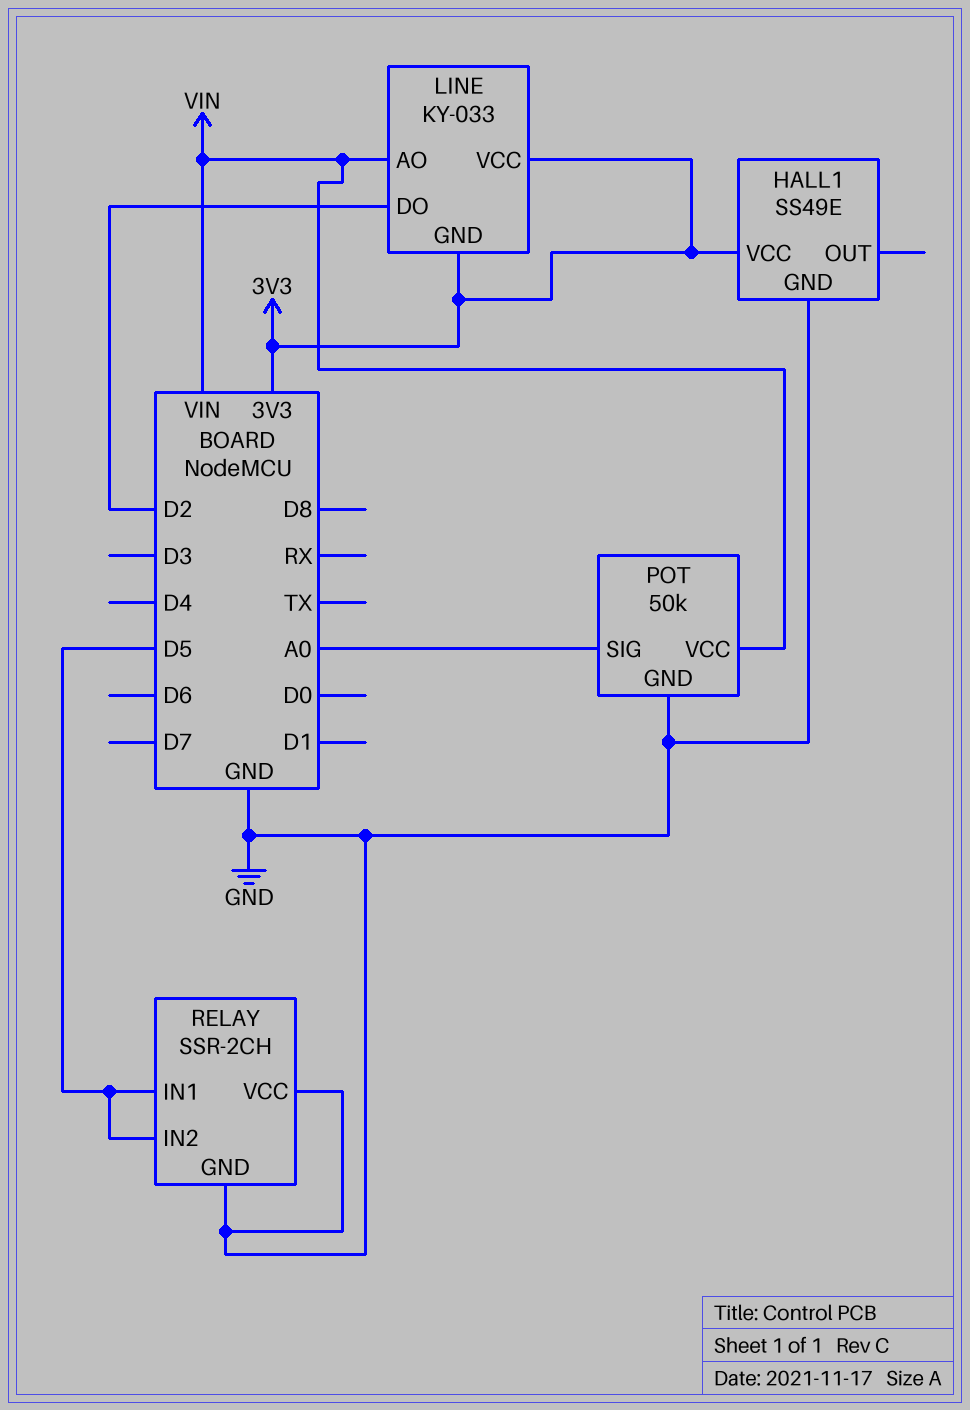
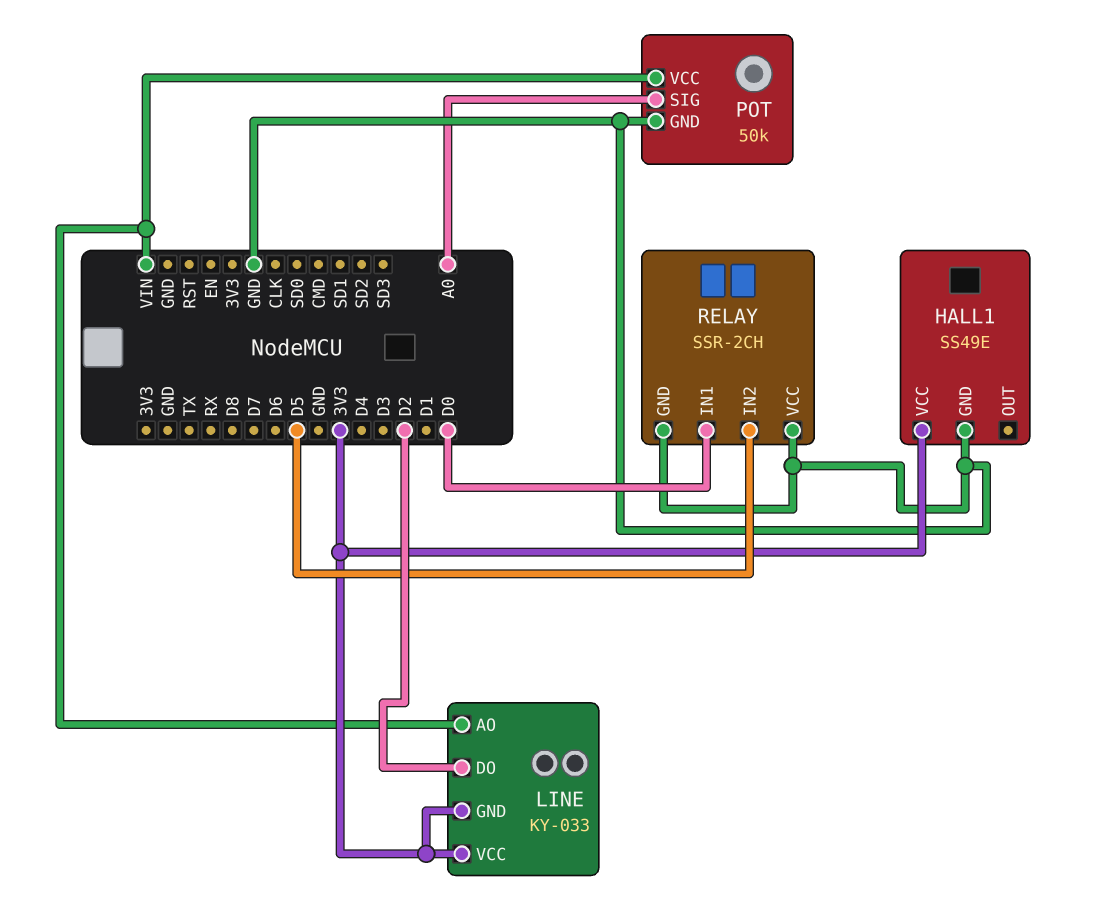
RELAY pin IN1: D5 -> D0

